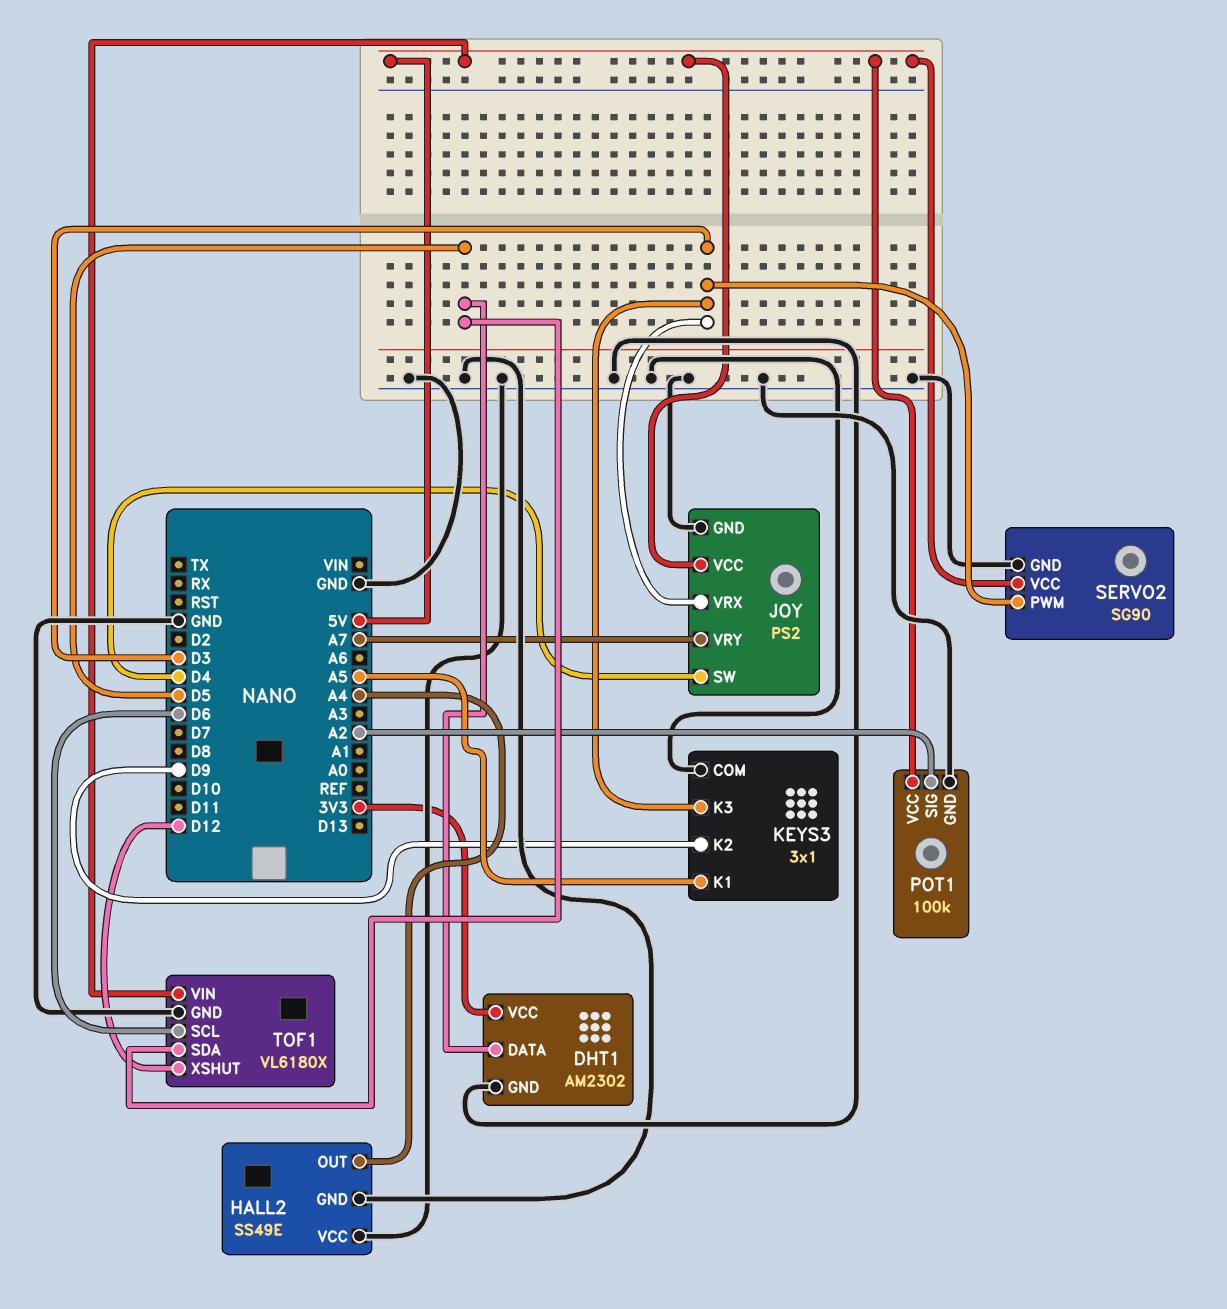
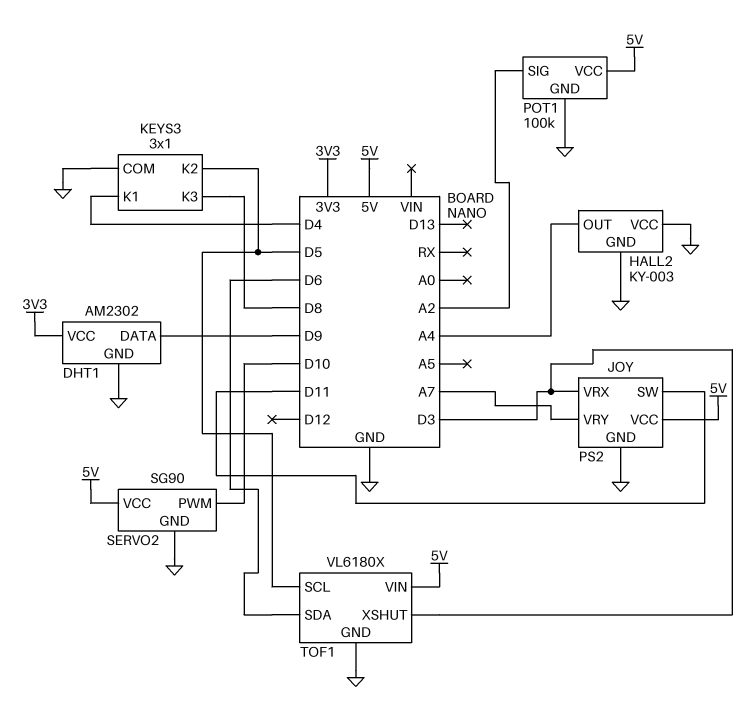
DHT1 pin DATA: D5 -> D9
HALL2: SS49E -> KY-003
JOY pin SW: D4 -> D11
KEYS3 pin K1: A5 -> D4
KEYS3 pin K2: D9 -> D5
KEYS3 pin K3: D3 -> D8
SERVO2 pin PWM: D3 -> D10
TOF1 pin SCL: D6 -> D5
TOF1 pin SDA: D5 -> D6
TOF1 pin XSHUT: D12 -> D3

